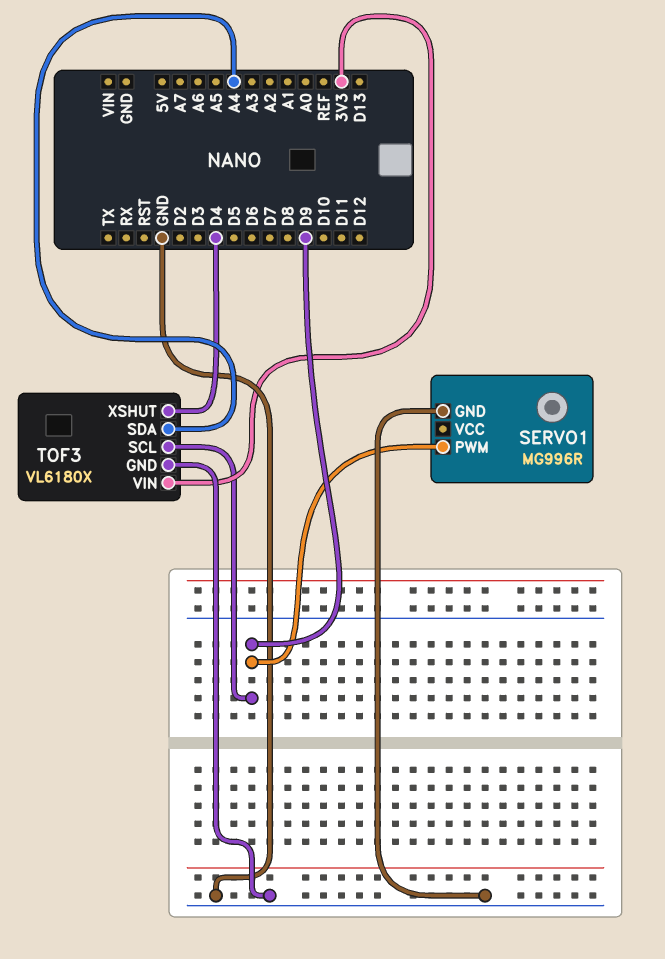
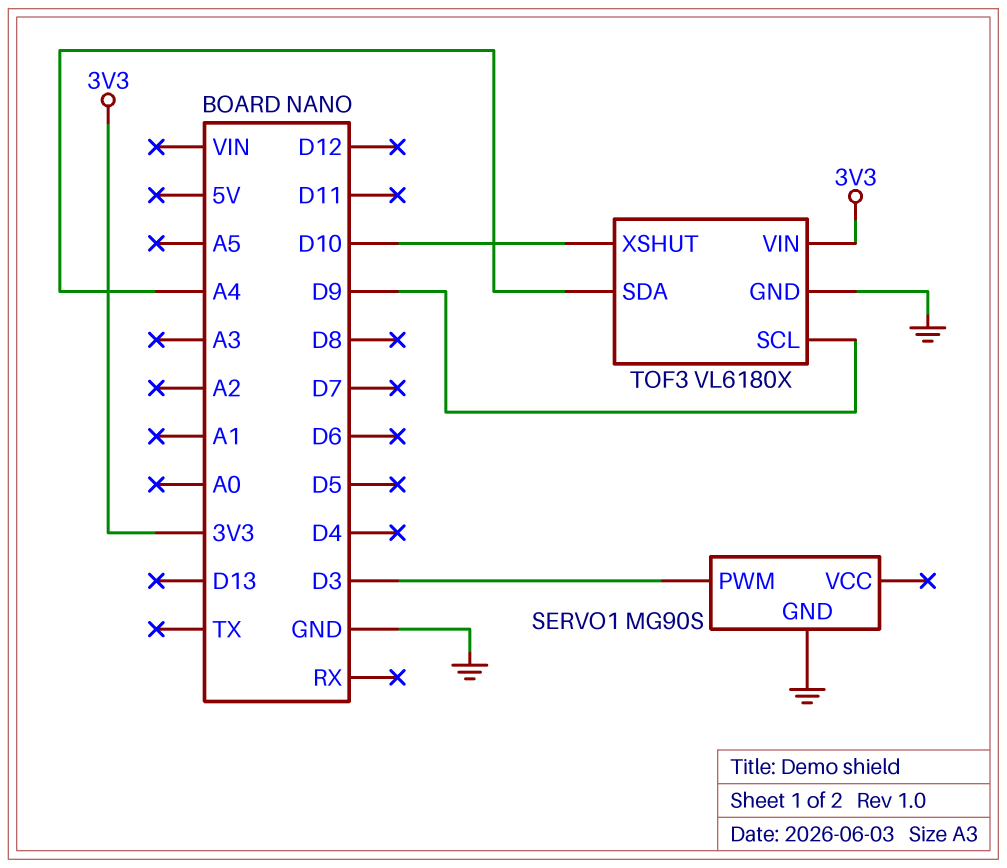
SERVO1: MG996R -> MG90S
SERVO1 pin PWM: D9 -> D3
TOF3 pin XSHUT: D4 -> D10

